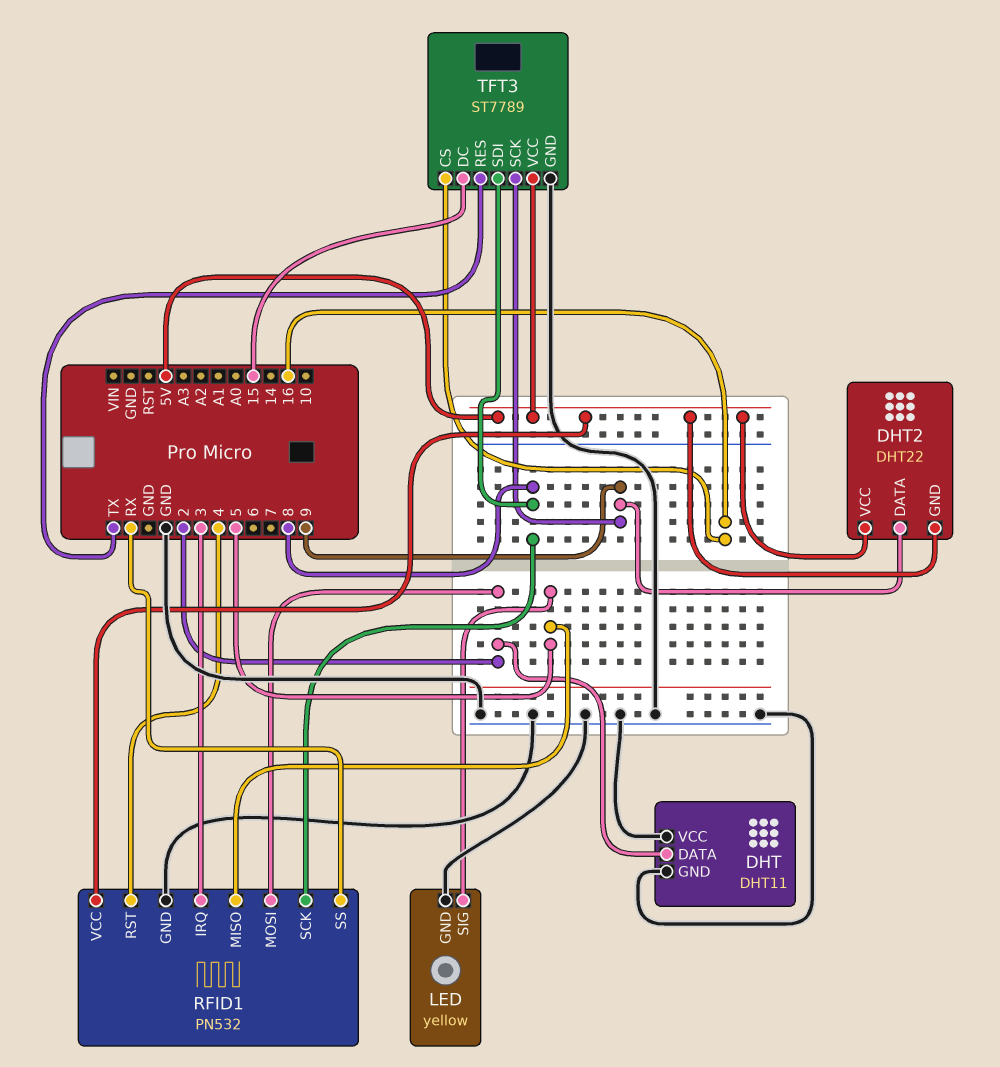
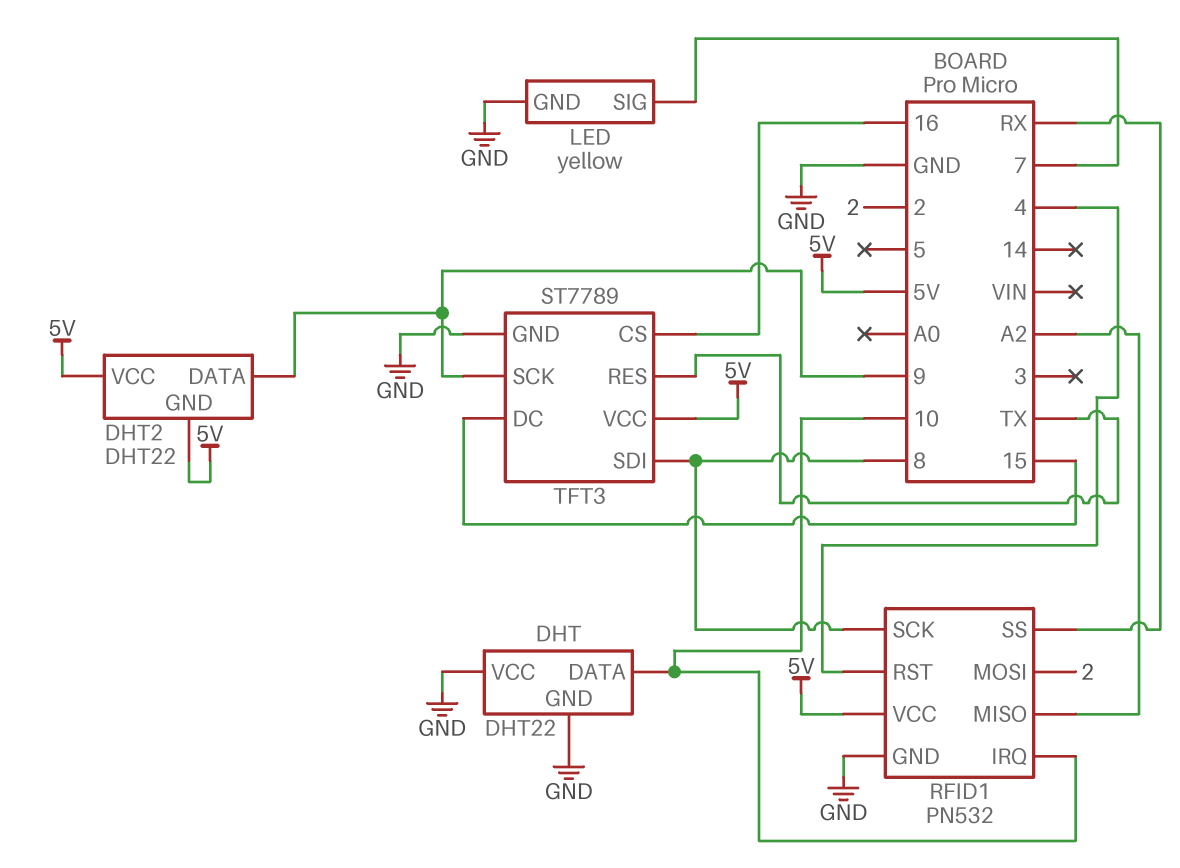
DHT: DHT11 -> DHT22
DHT pin DATA: 2 -> 10
LED pin SIG: 5 -> 7
RFID1 pin IRQ: 3 -> 10
RFID1 pin MISO: 5 -> A2

